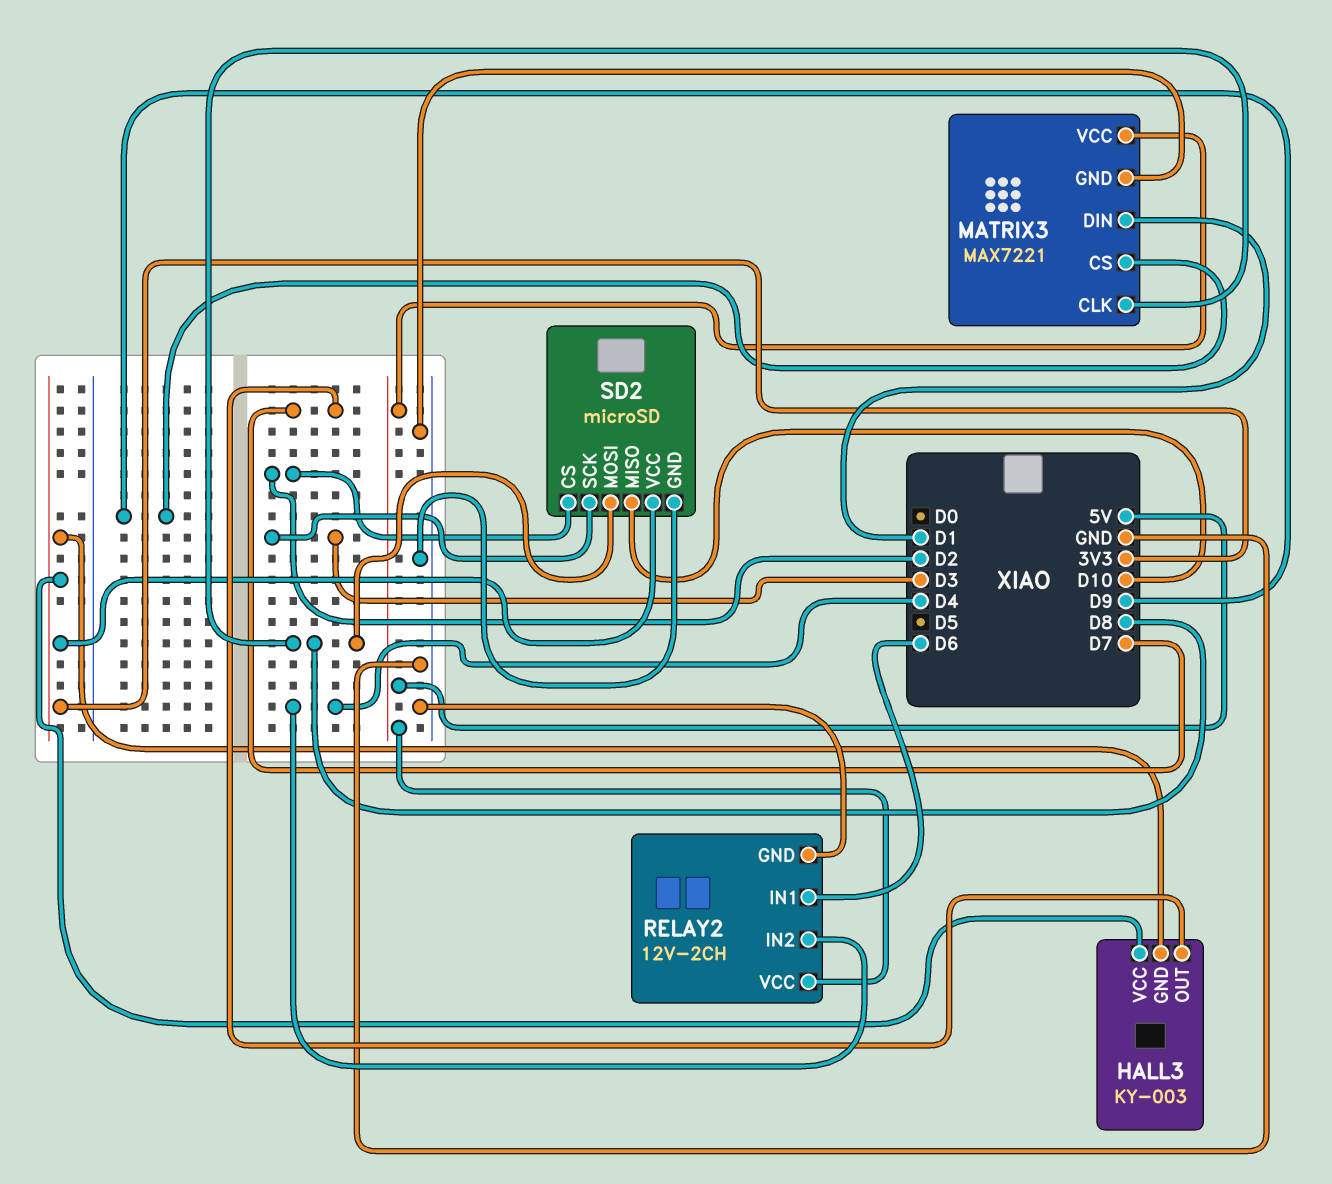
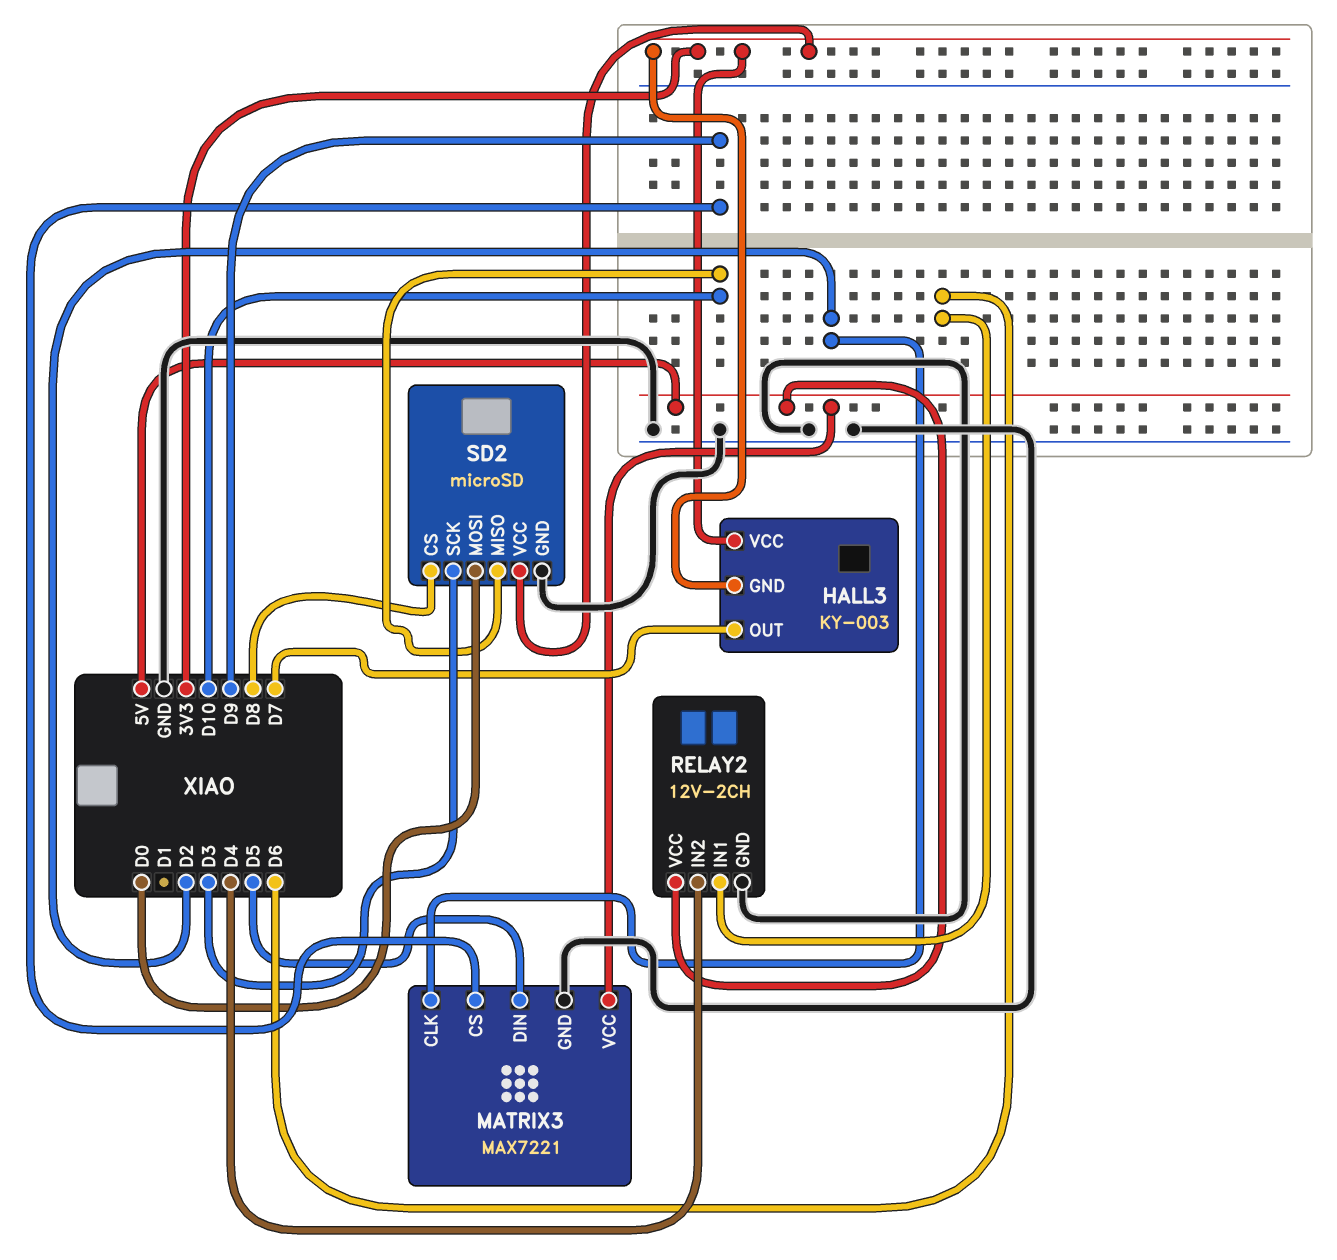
MATRIX3 pin CLK: D8 -> D2
MATRIX3 pin DIN: D1 -> D5
SD2 pin CS: D2 -> D8
SD2 pin MOSI: D8 -> D0

